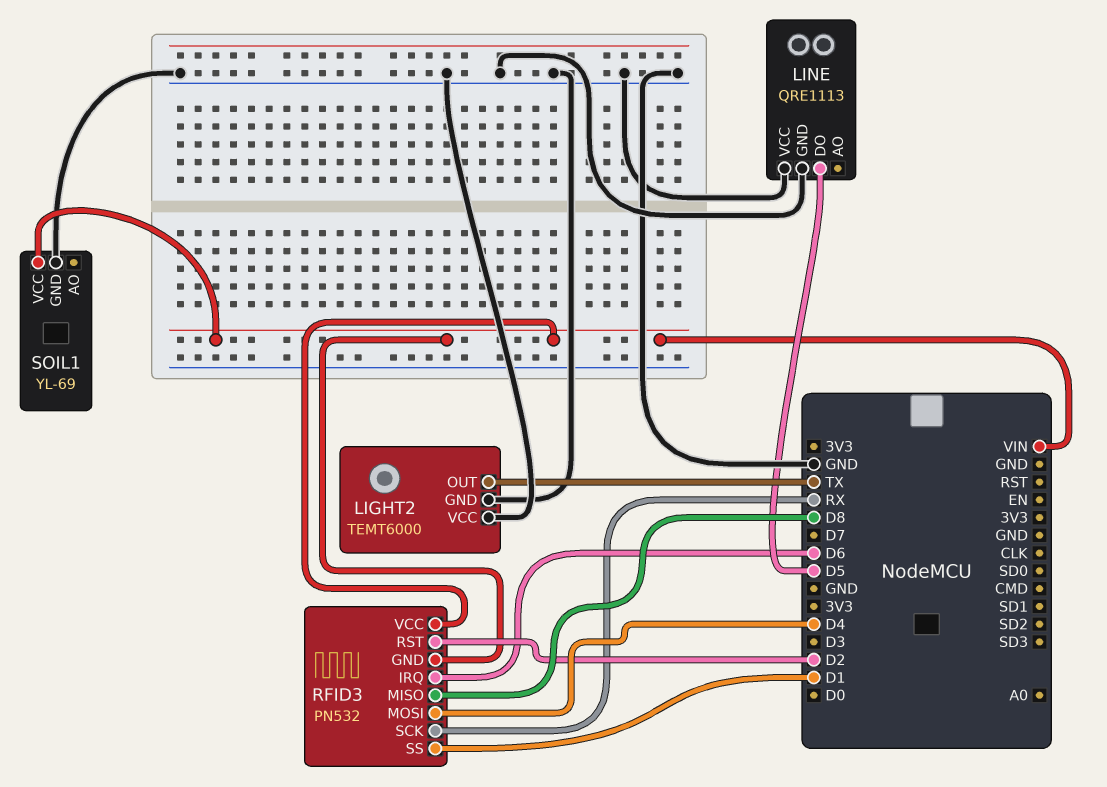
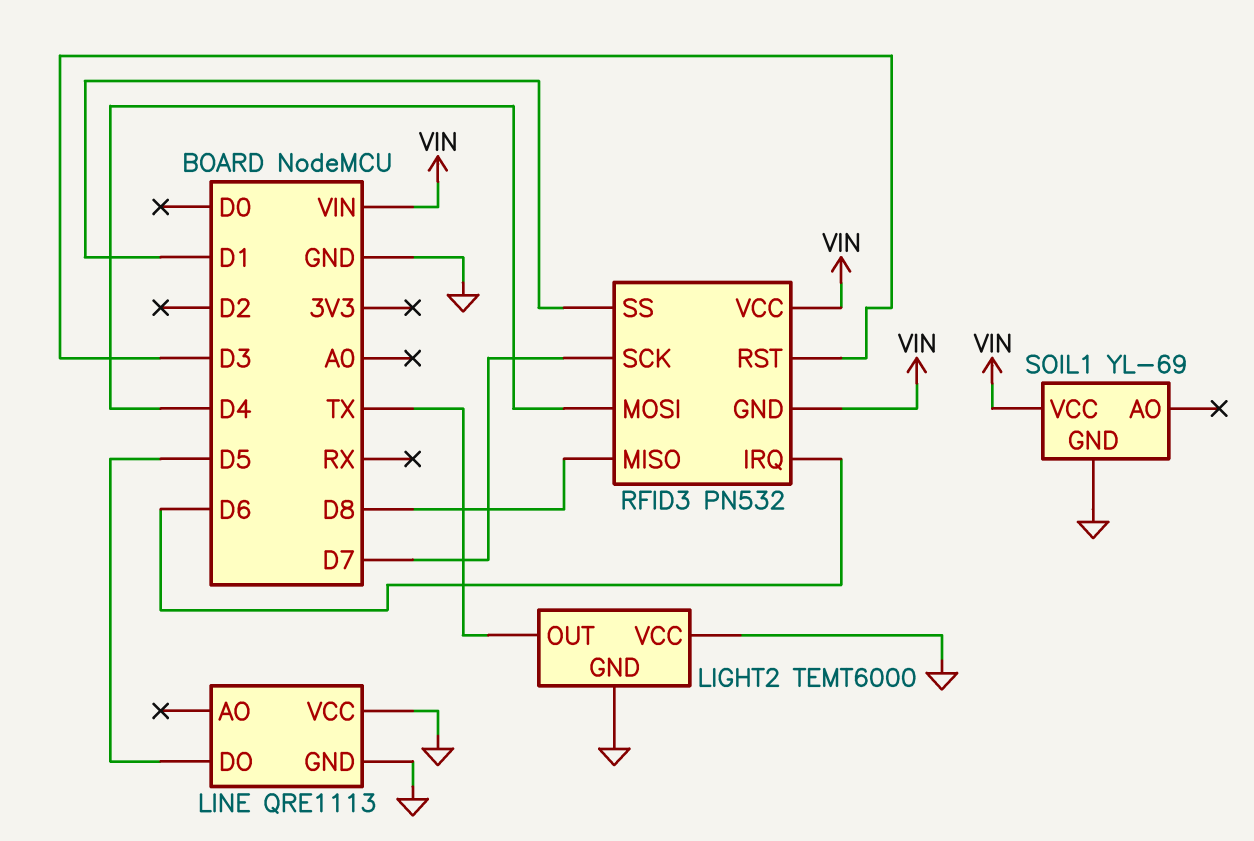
RFID3 pin RST: D2 -> D3
RFID3 pin SCK: RX -> D7

